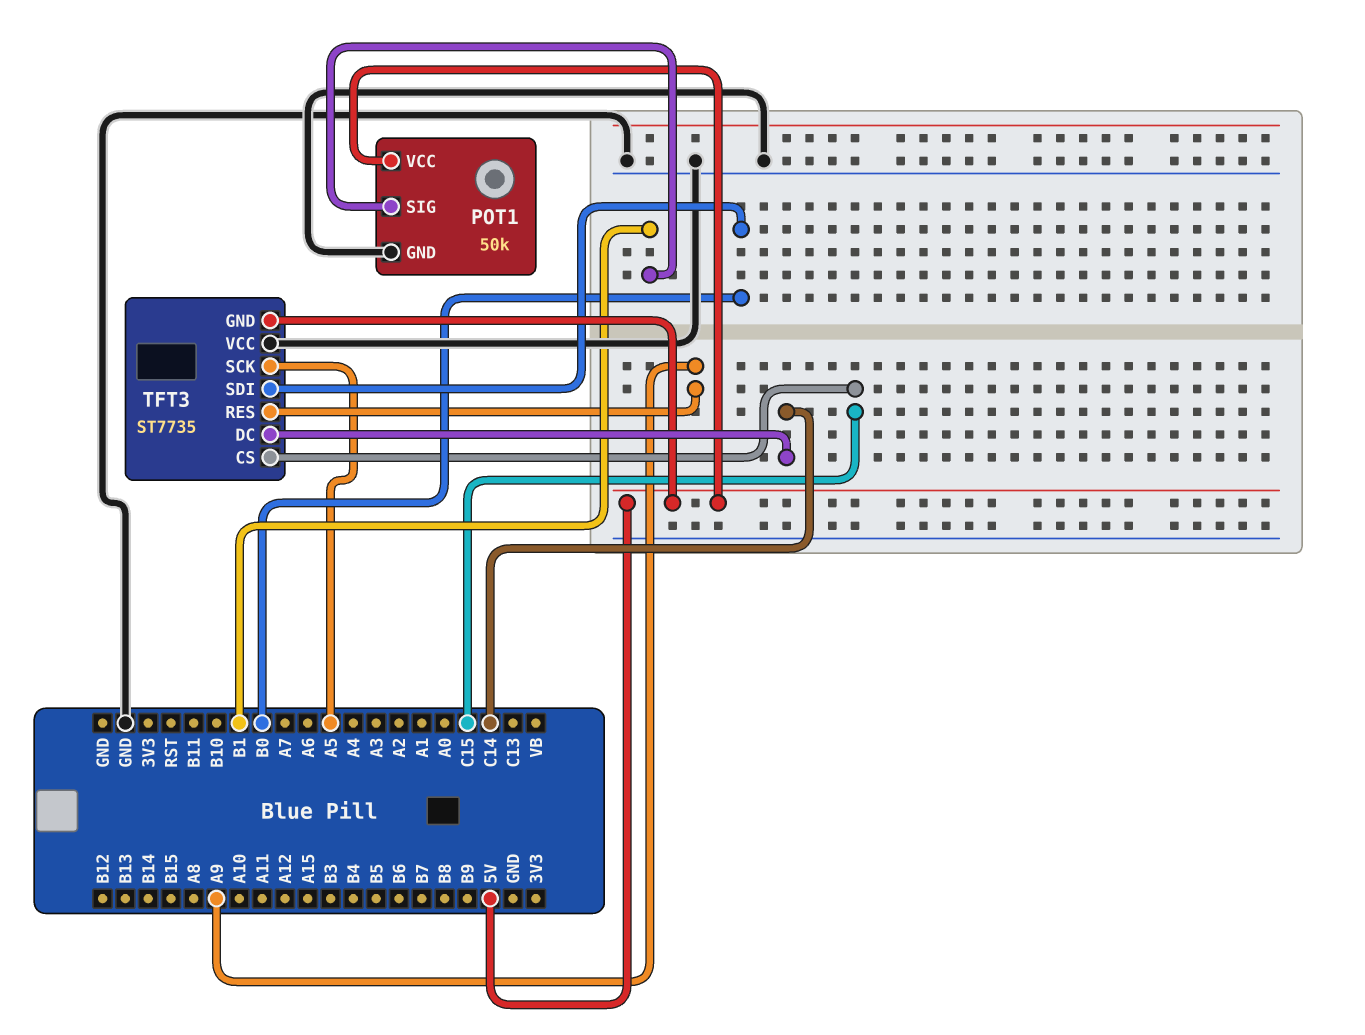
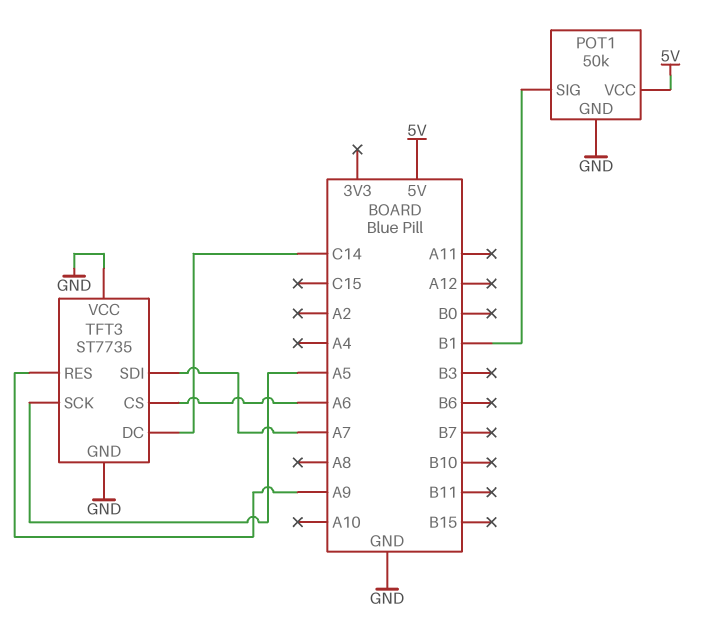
TFT3 pin CS: C15 -> A6
TFT3 pin GND: 5V -> GND
TFT3 pin SDI: B0 -> A7

